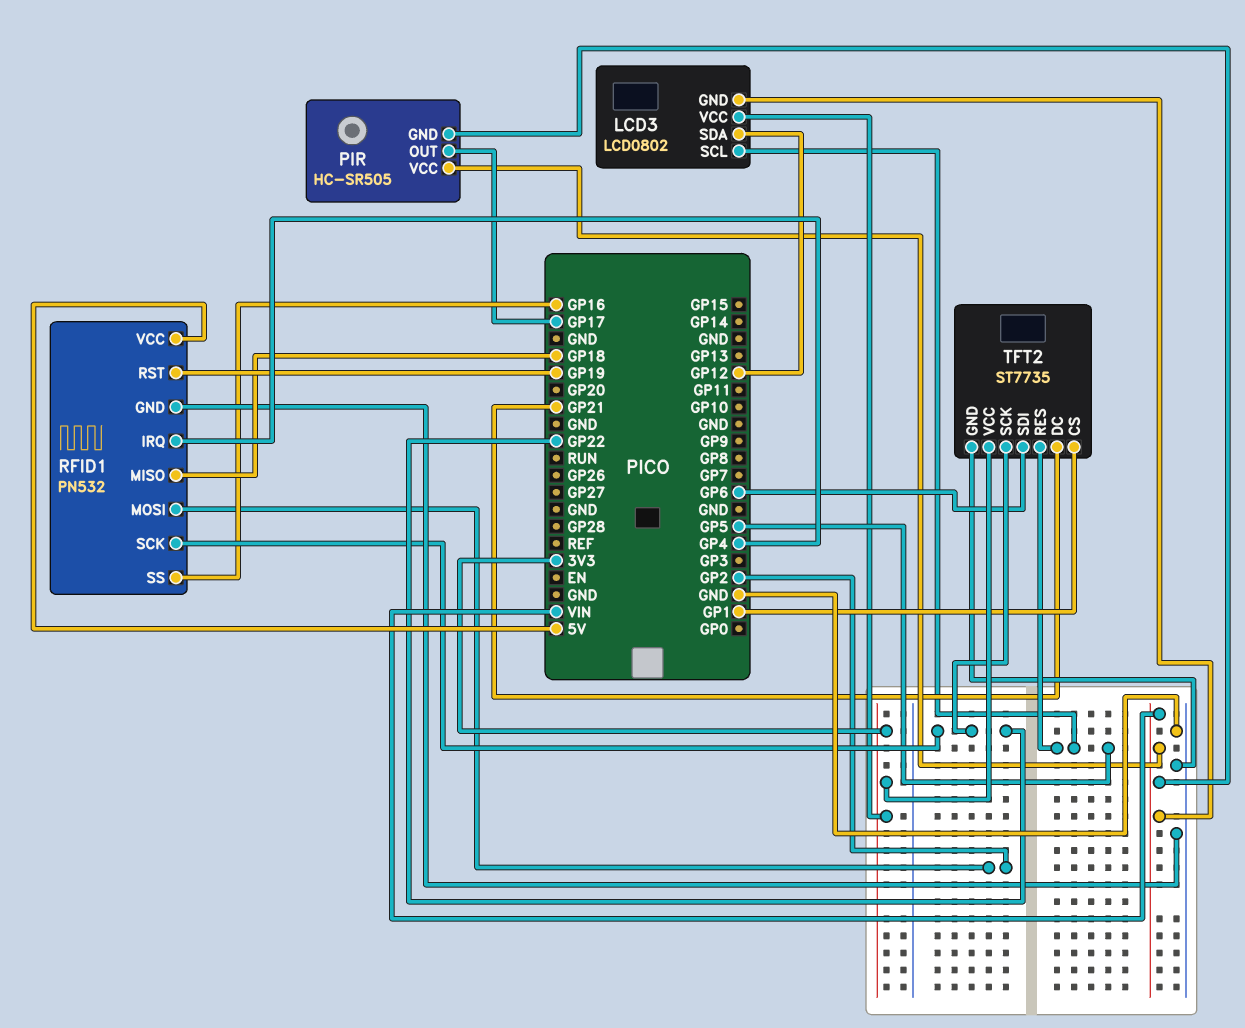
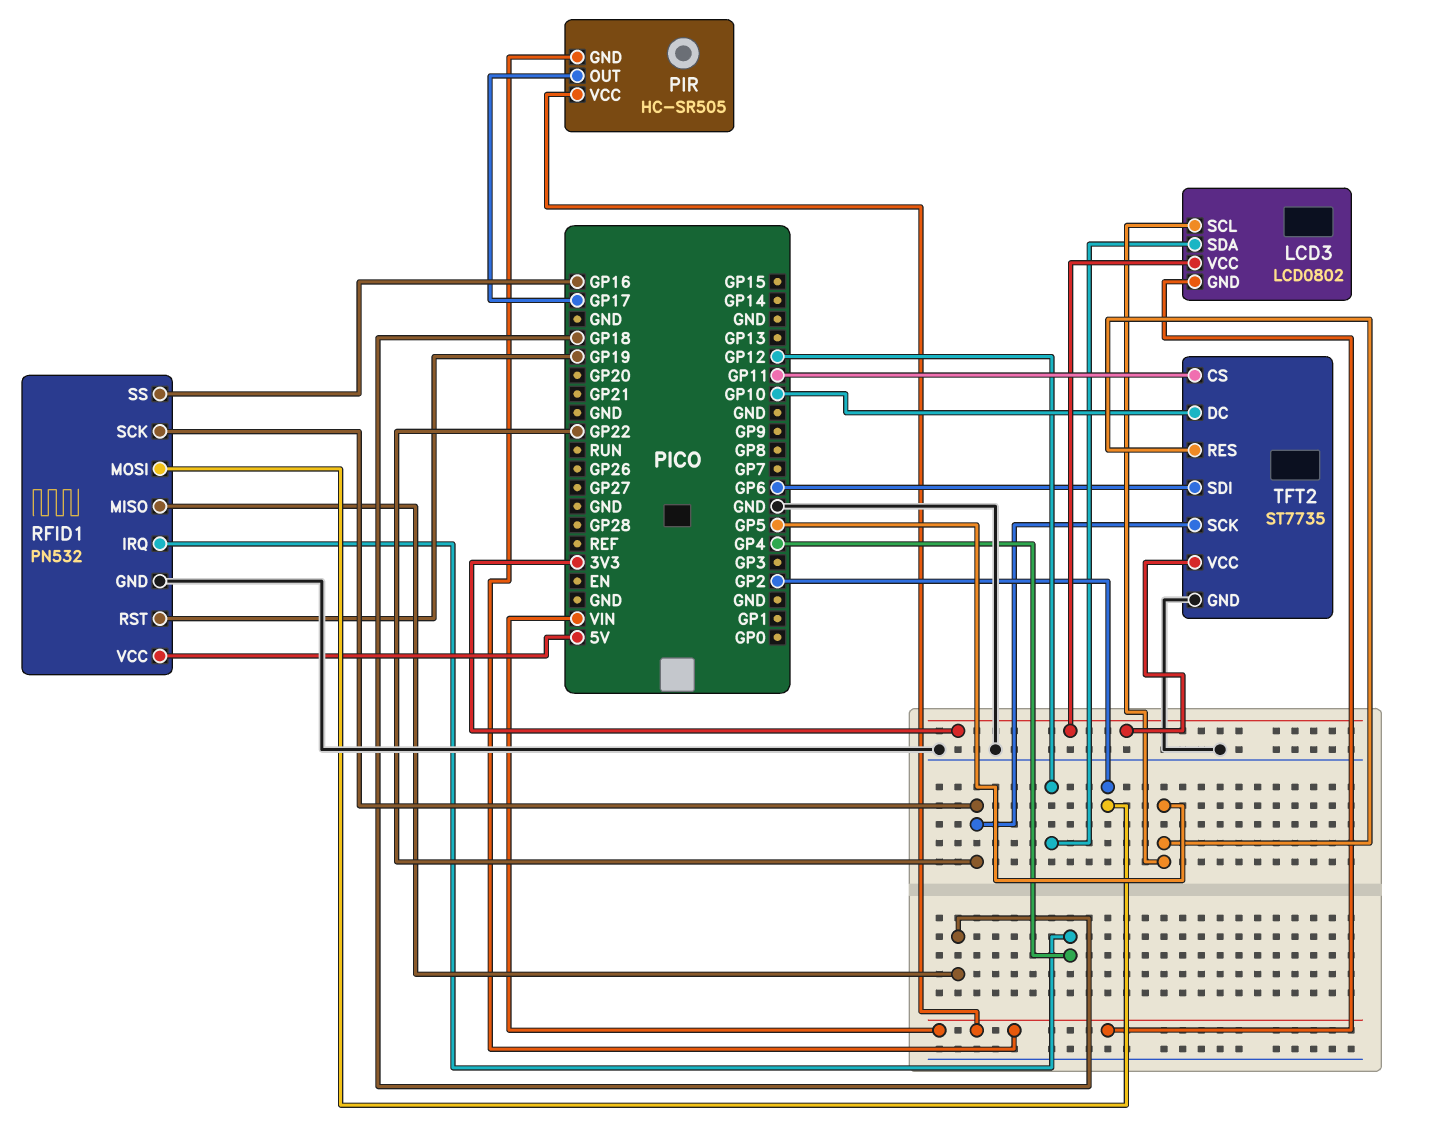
TFT2 pin CS: GP1 -> GP11
TFT2 pin DC: GP21 -> GP10

